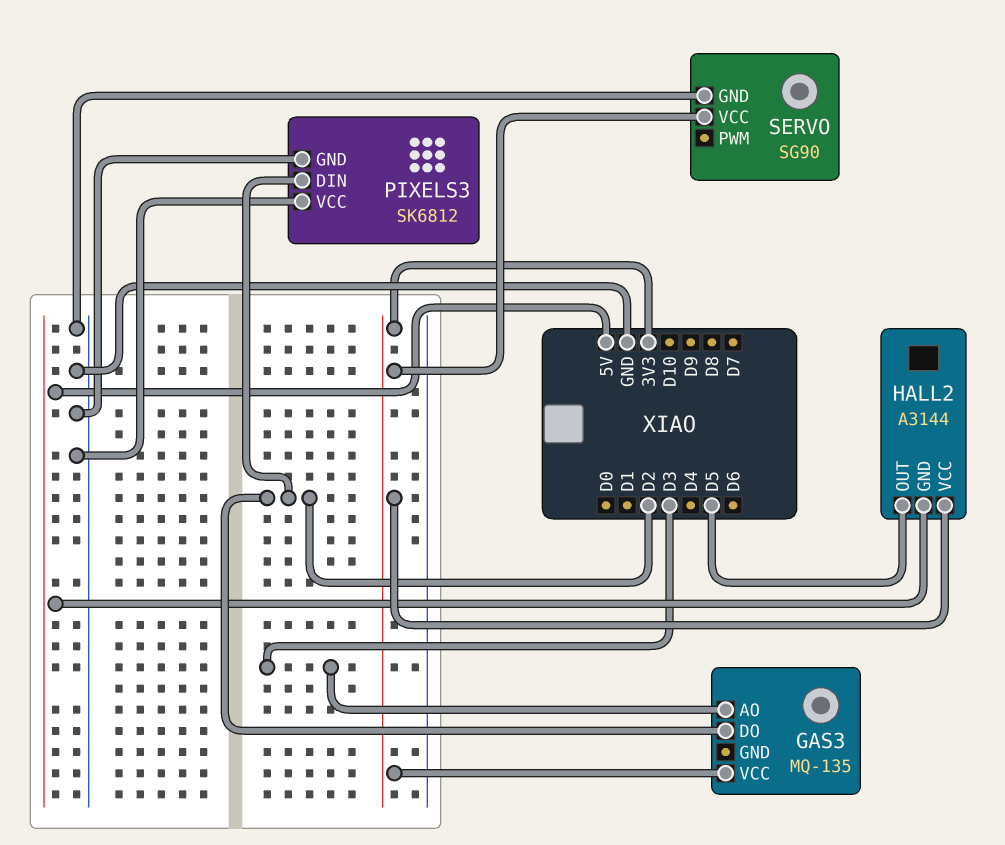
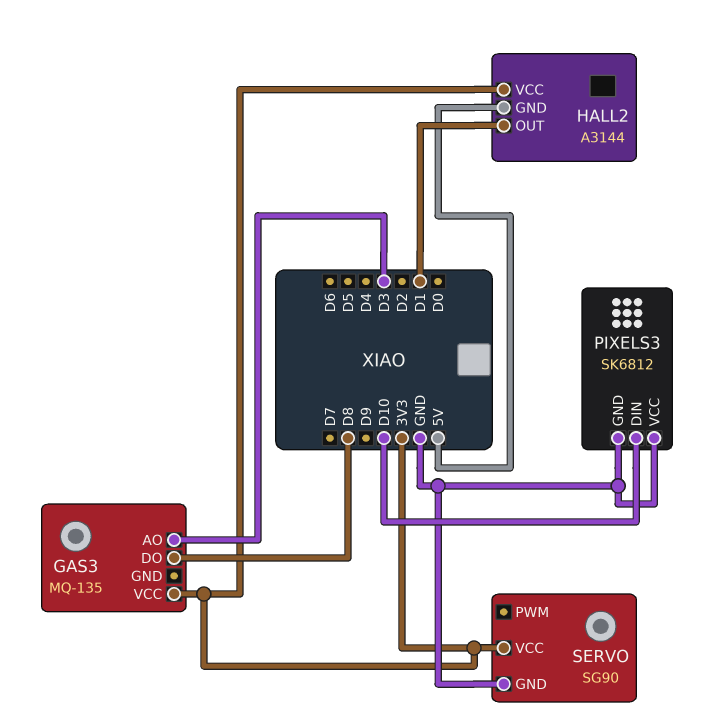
GAS3 pin DO: D2 -> D8
HALL2 pin OUT: D5 -> D1
PIXELS3 pin DIN: D2 -> D10

